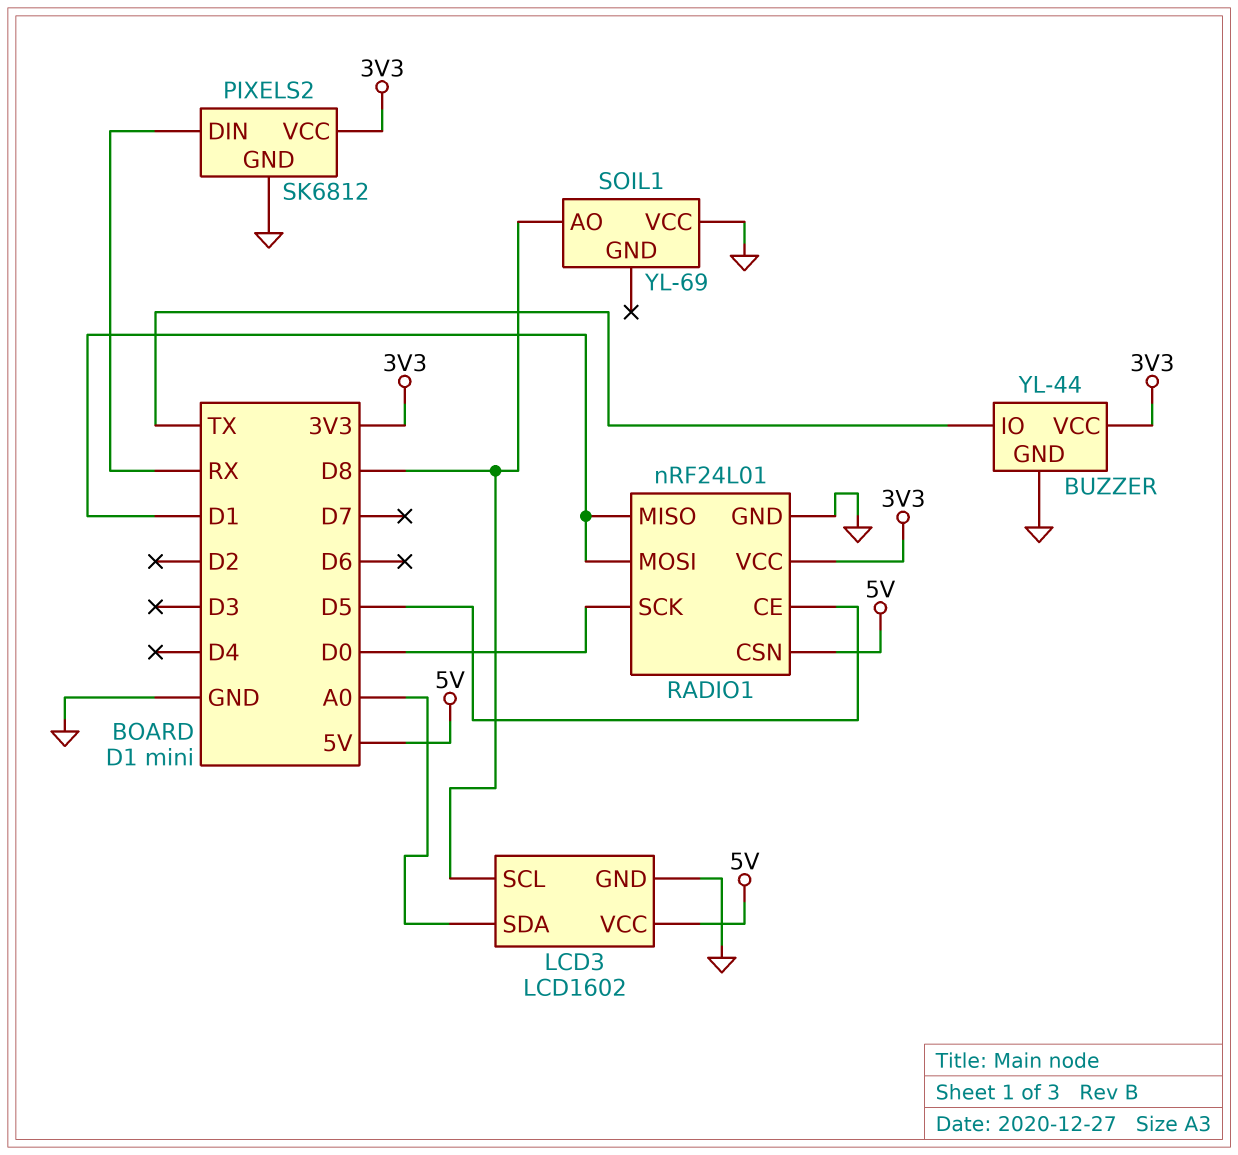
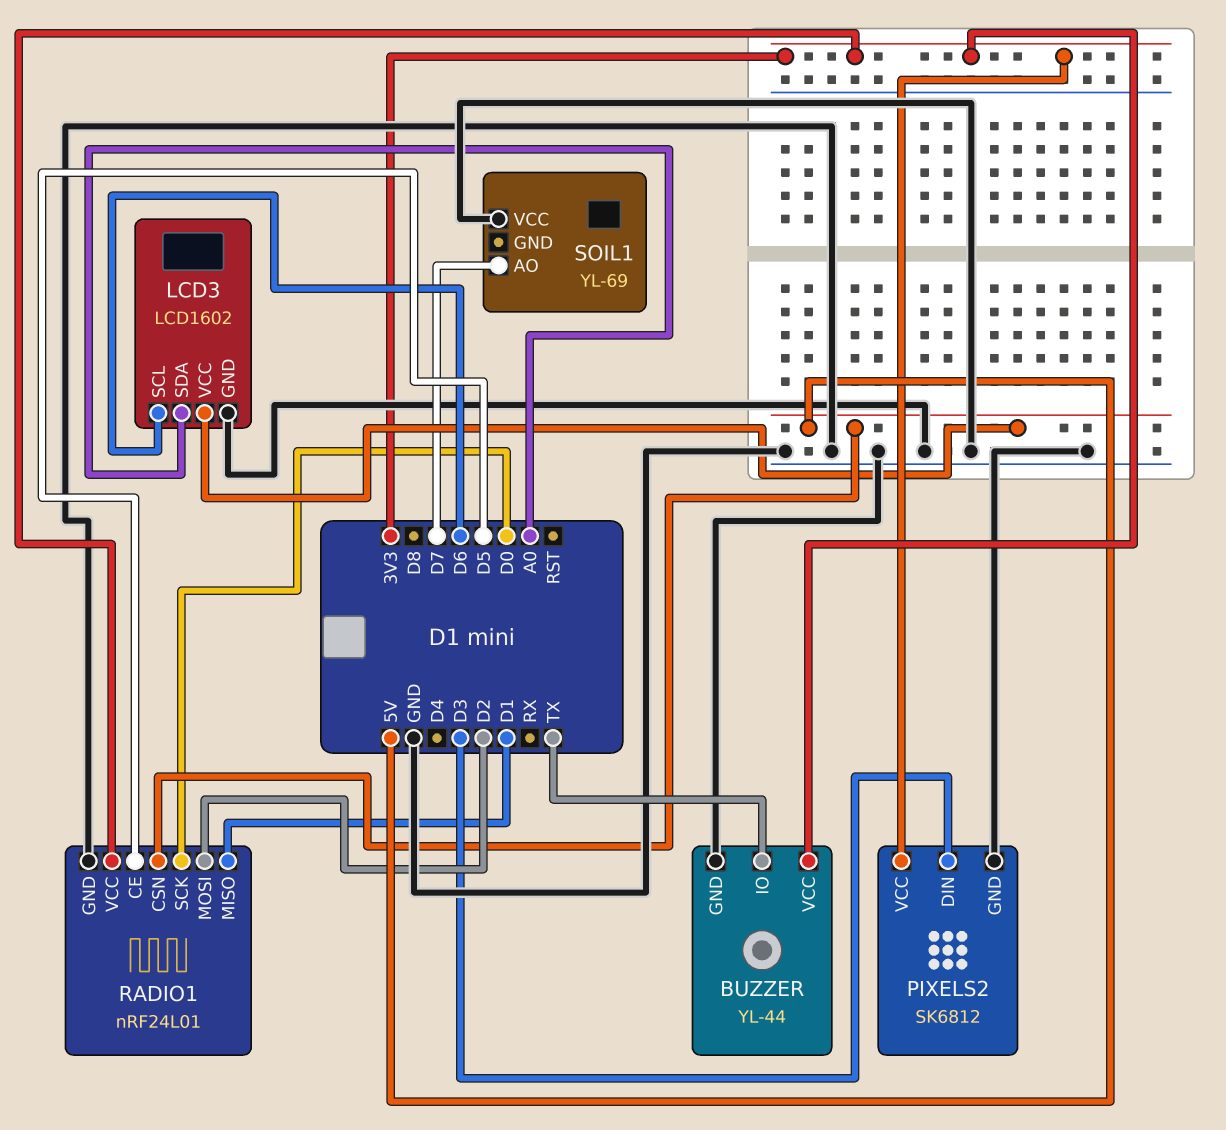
LCD3 pin SCL: D8 -> D6
PIXELS2 pin DIN: RX -> D3
RADIO1 pin MOSI: D1 -> D2
SOIL1 pin AO: D8 -> D7

